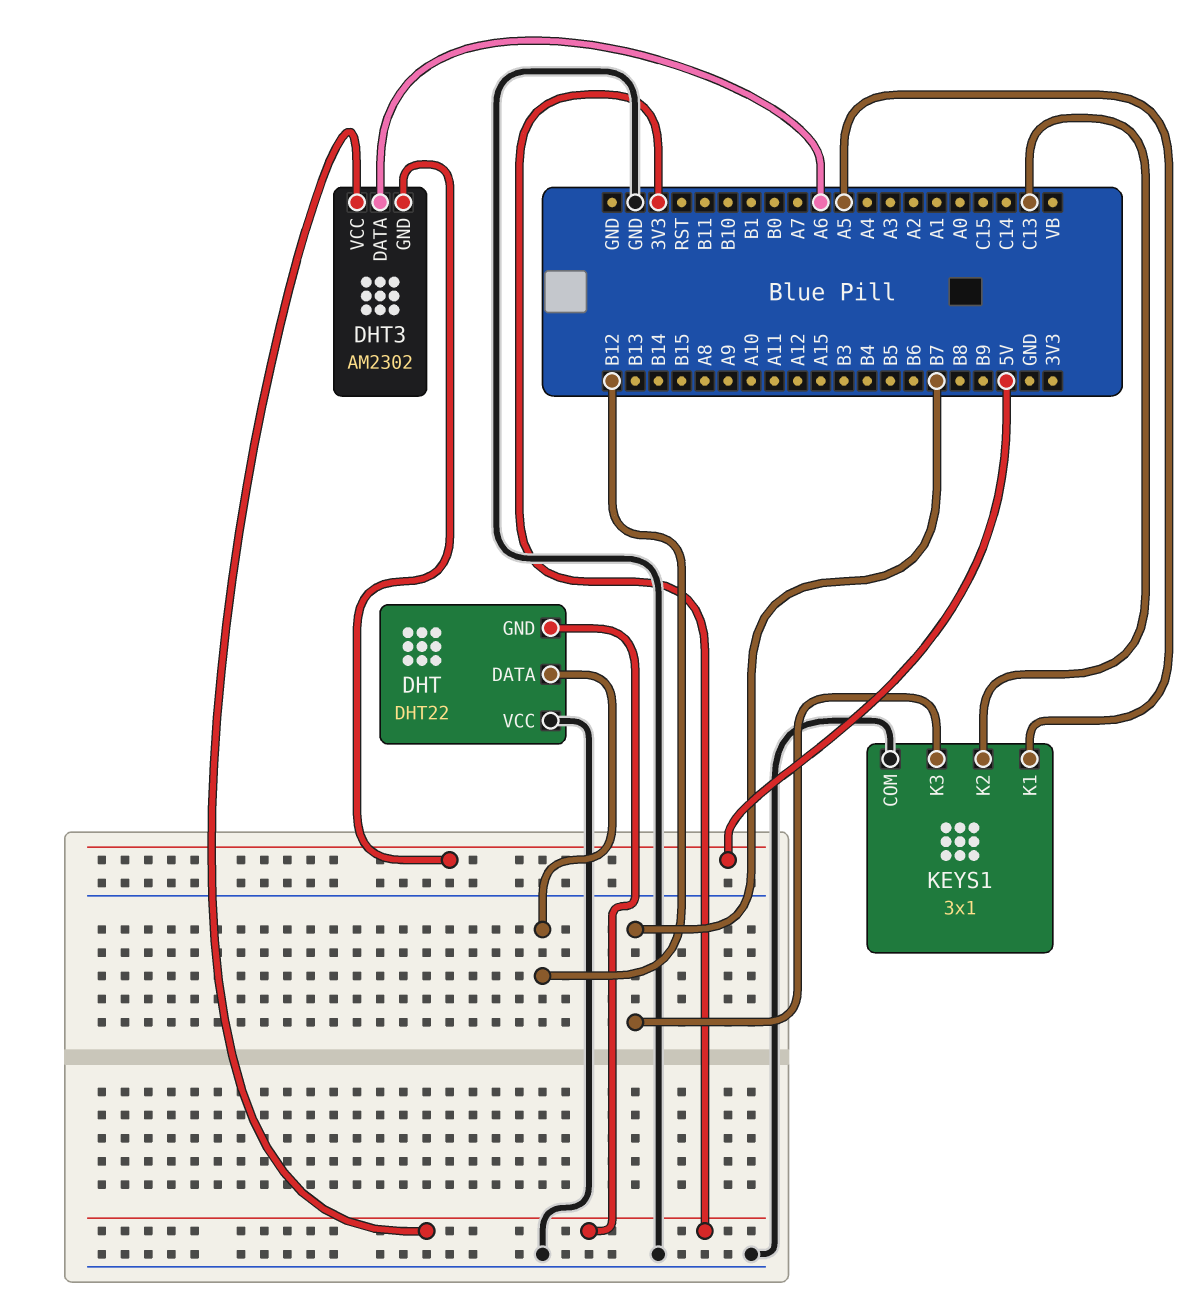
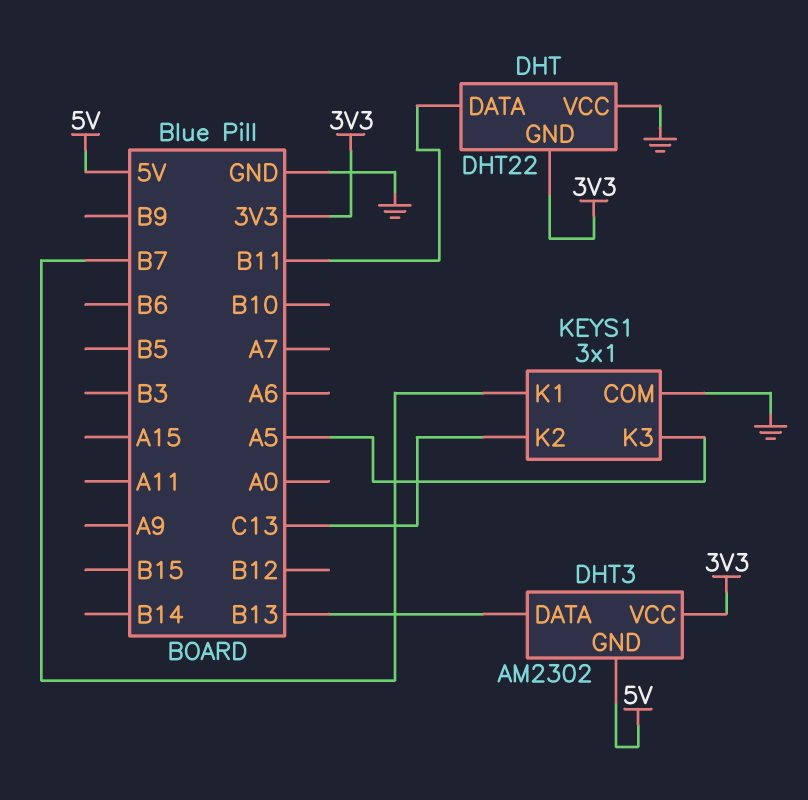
DHT pin DATA: B12 -> B11
DHT3 pin DATA: A6 -> B13
KEYS1 pin K1: A5 -> B7
KEYS1 pin K3: B7 -> A5

